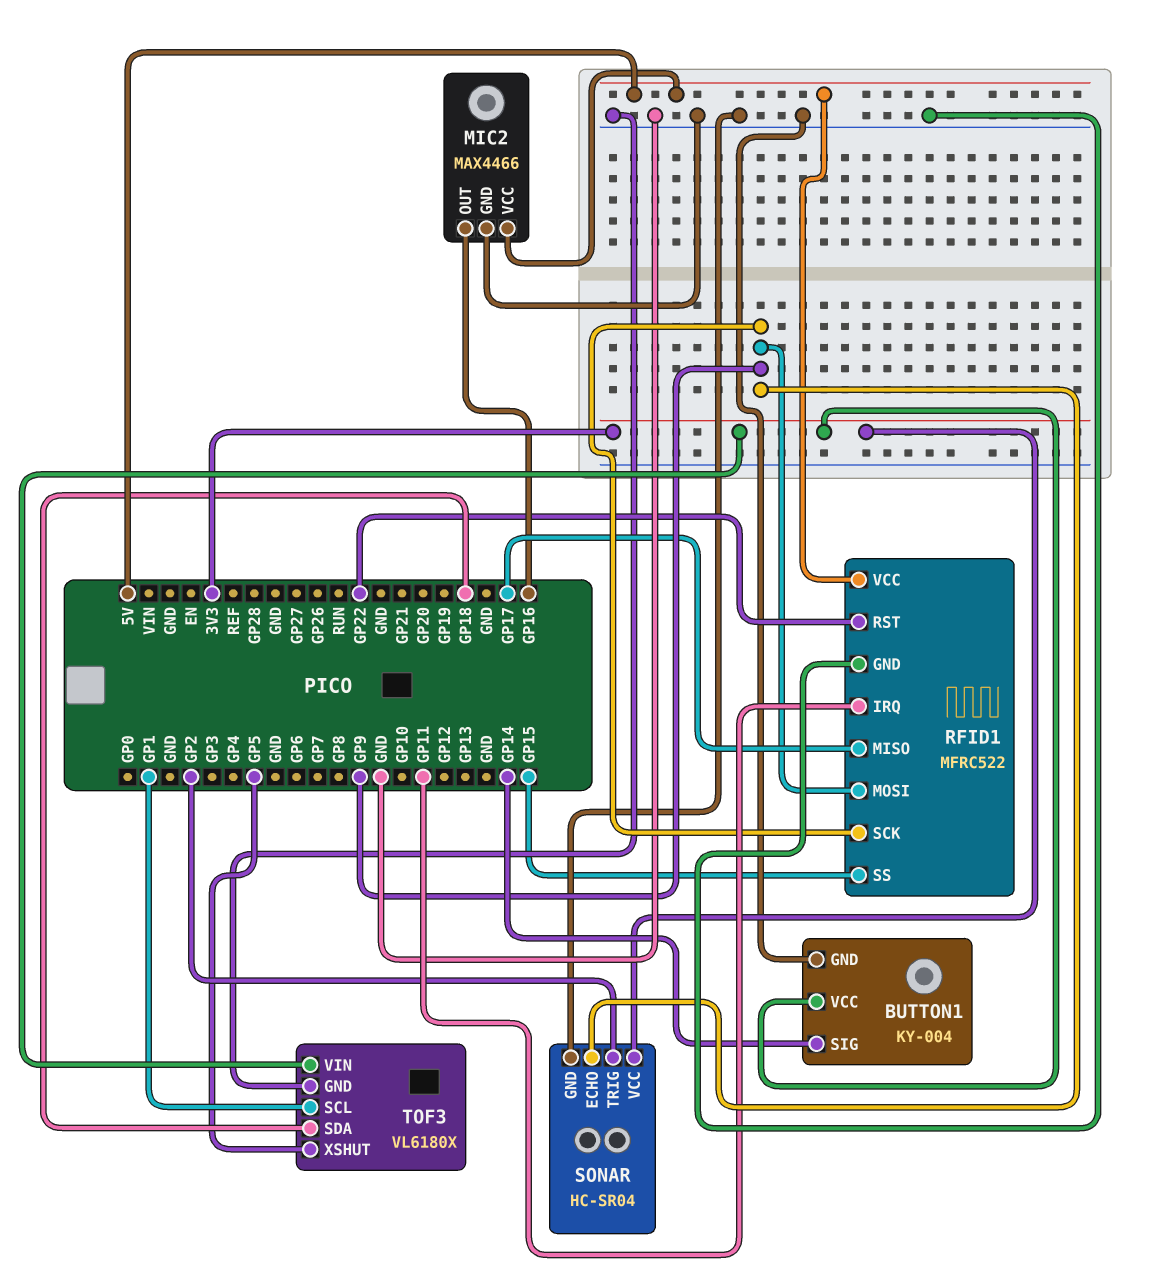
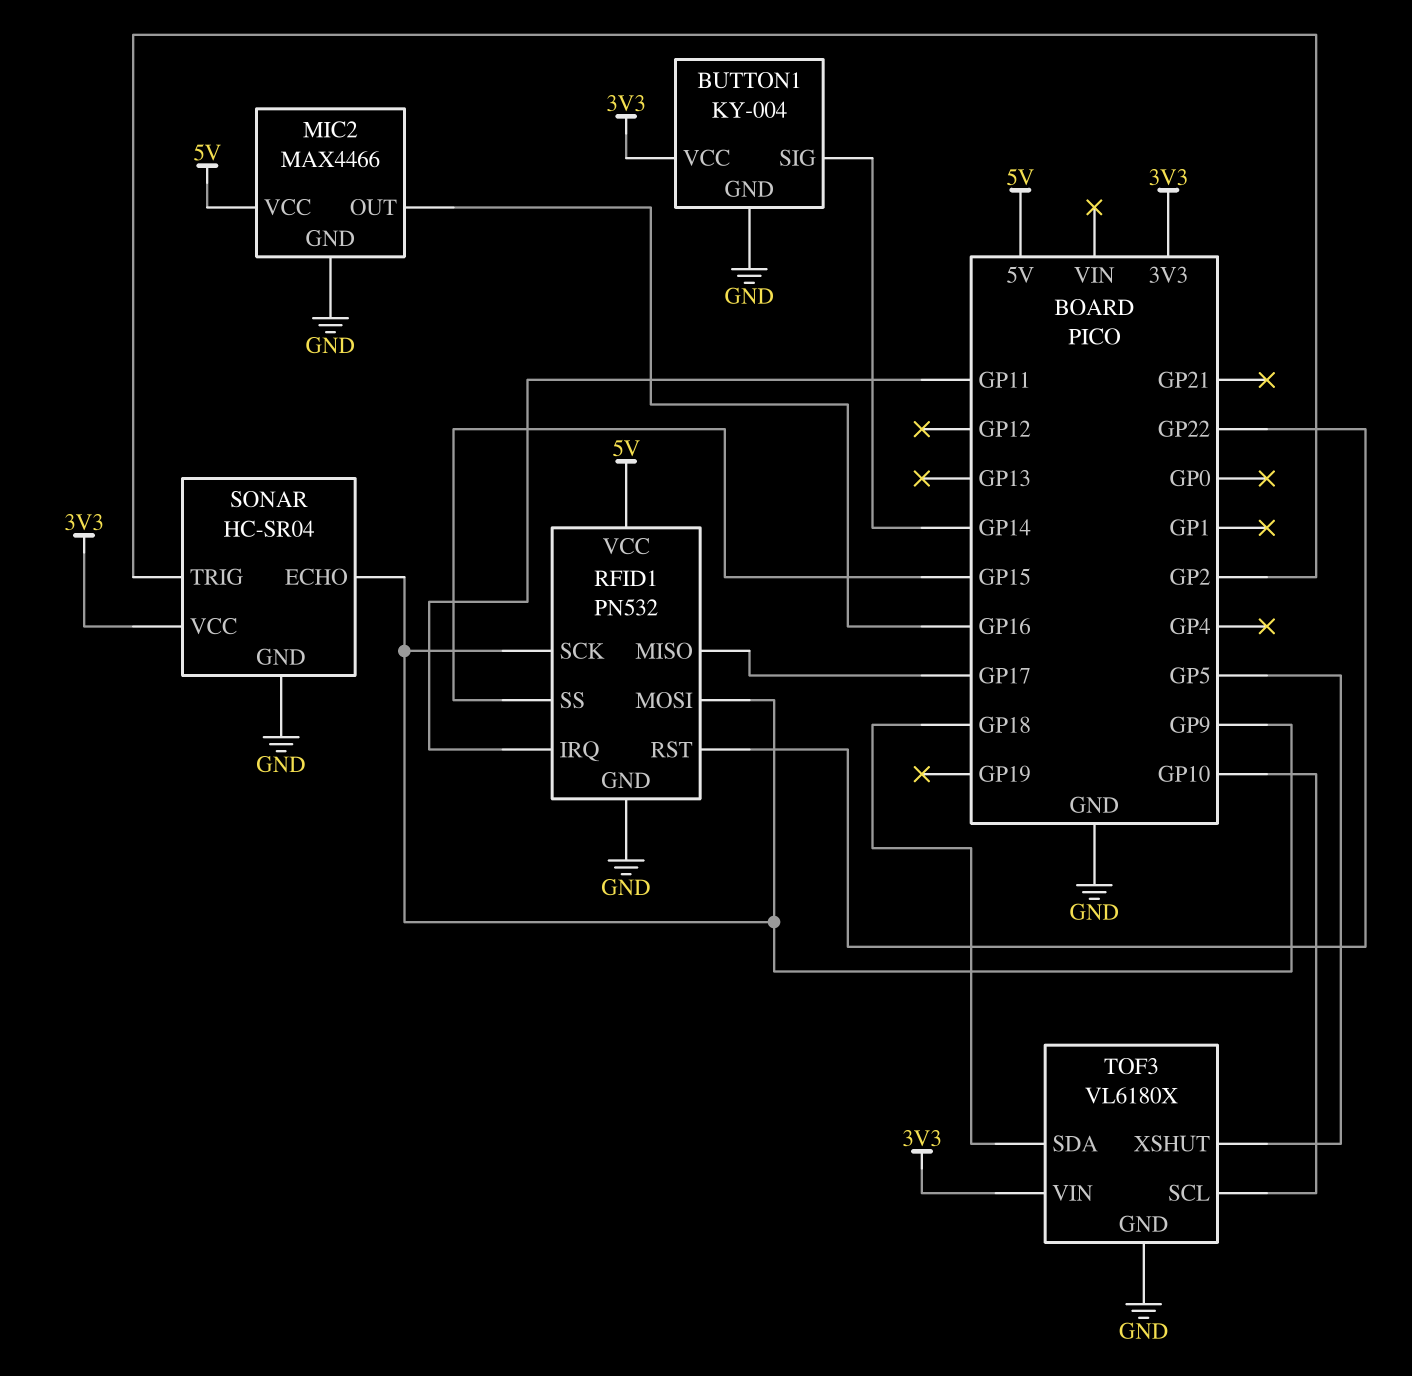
RFID1: MFRC522 -> PN532
TOF3 pin SCL: GP1 -> GP10

